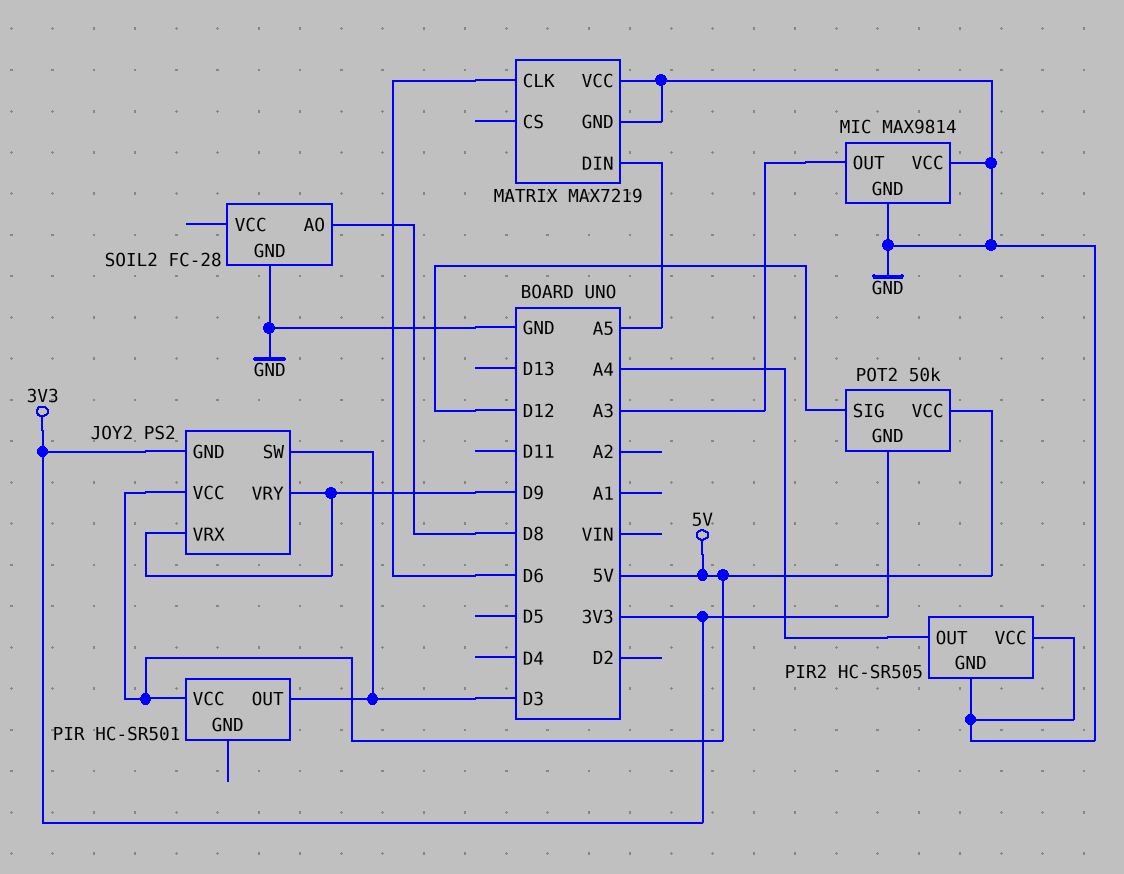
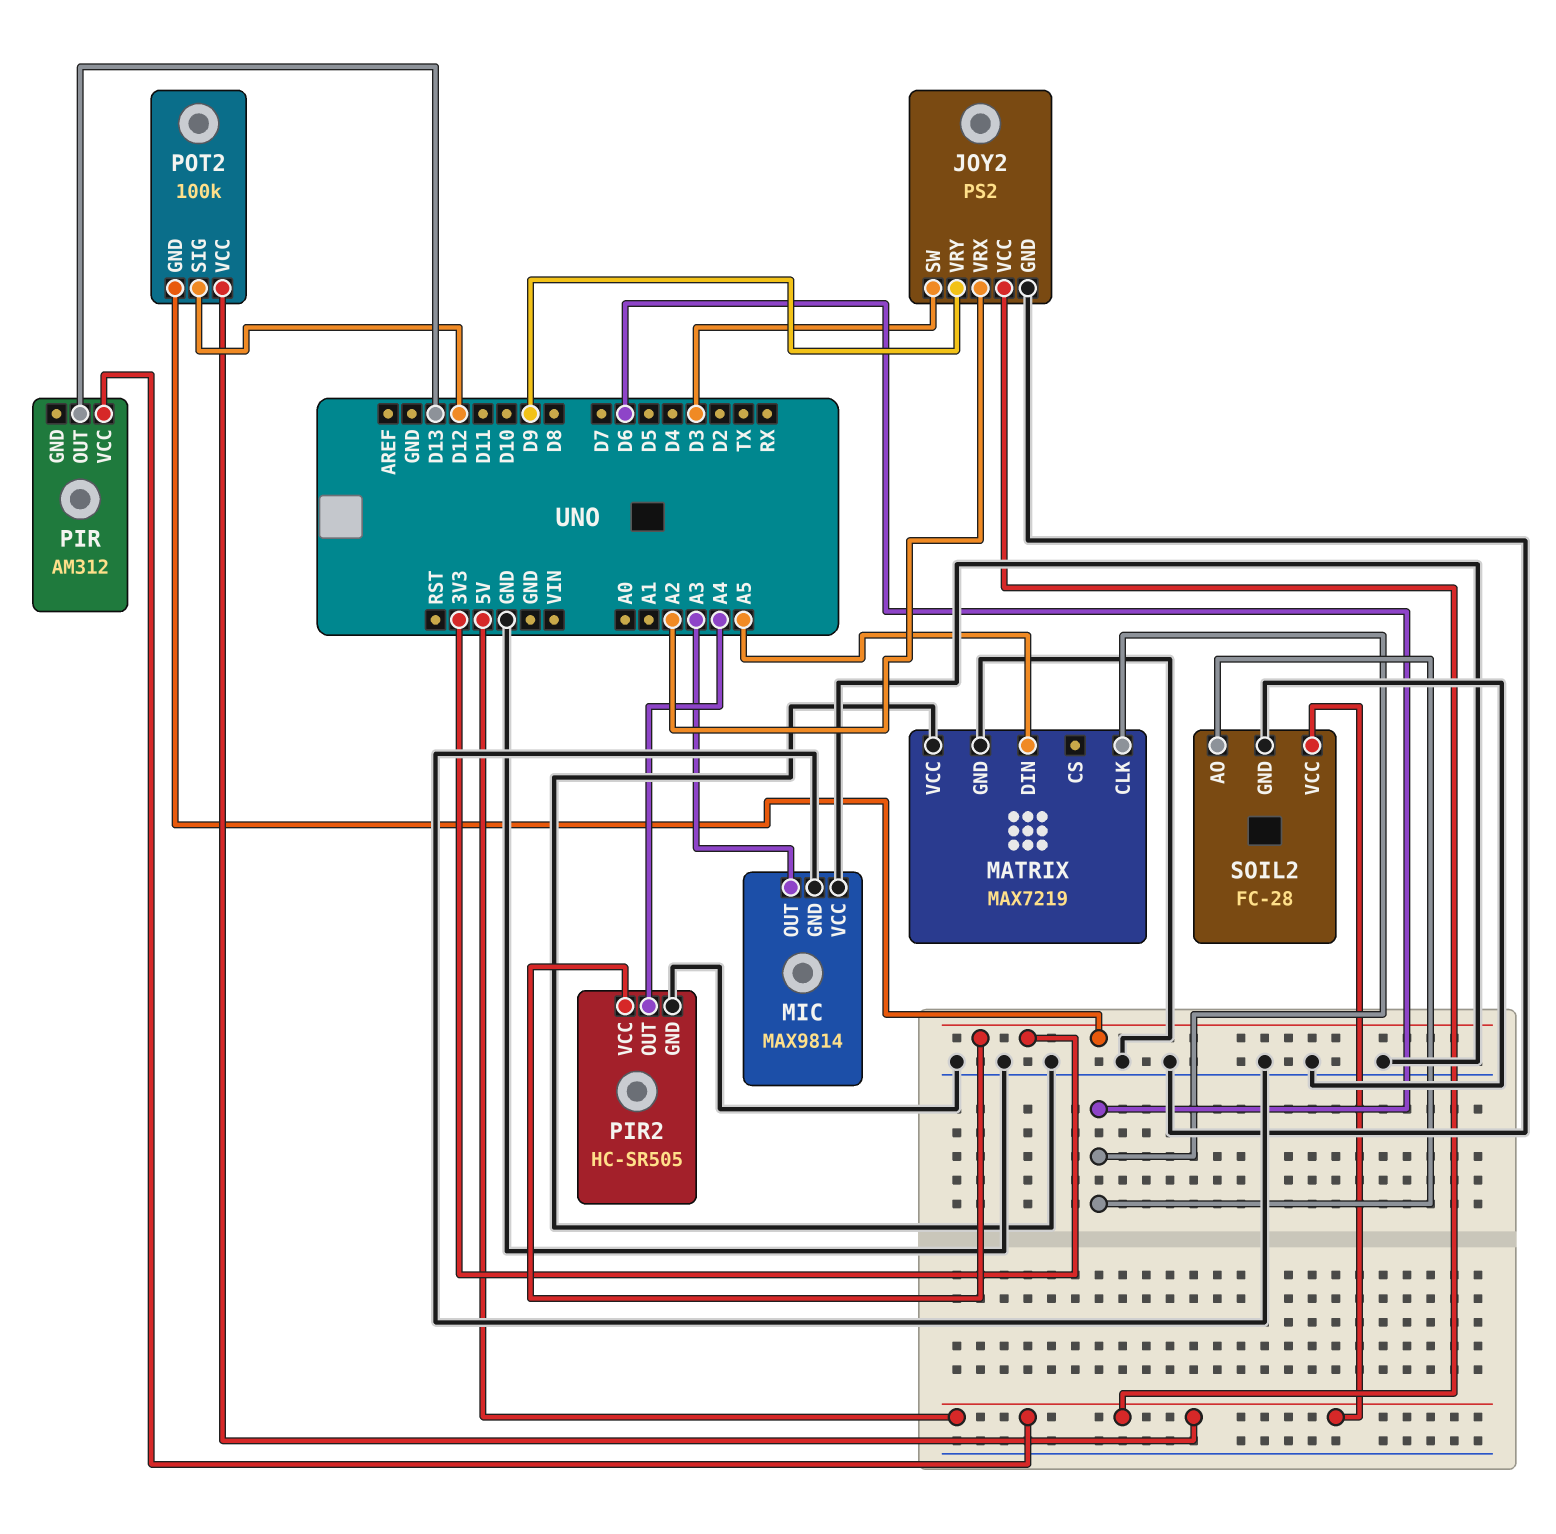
JOY2 pin GND: 3V3 -> GND
JOY2 pin VRX: D9 -> A2
PIR: HC-SR501 -> AM312
PIR pin OUT: D3 -> D13
PIR2 pin VCC: GND -> 3V3
POT2: 50k -> 100k
SOIL2 pin AO: D8 -> D6
SOIL2 pin VCC: none -> 5V

